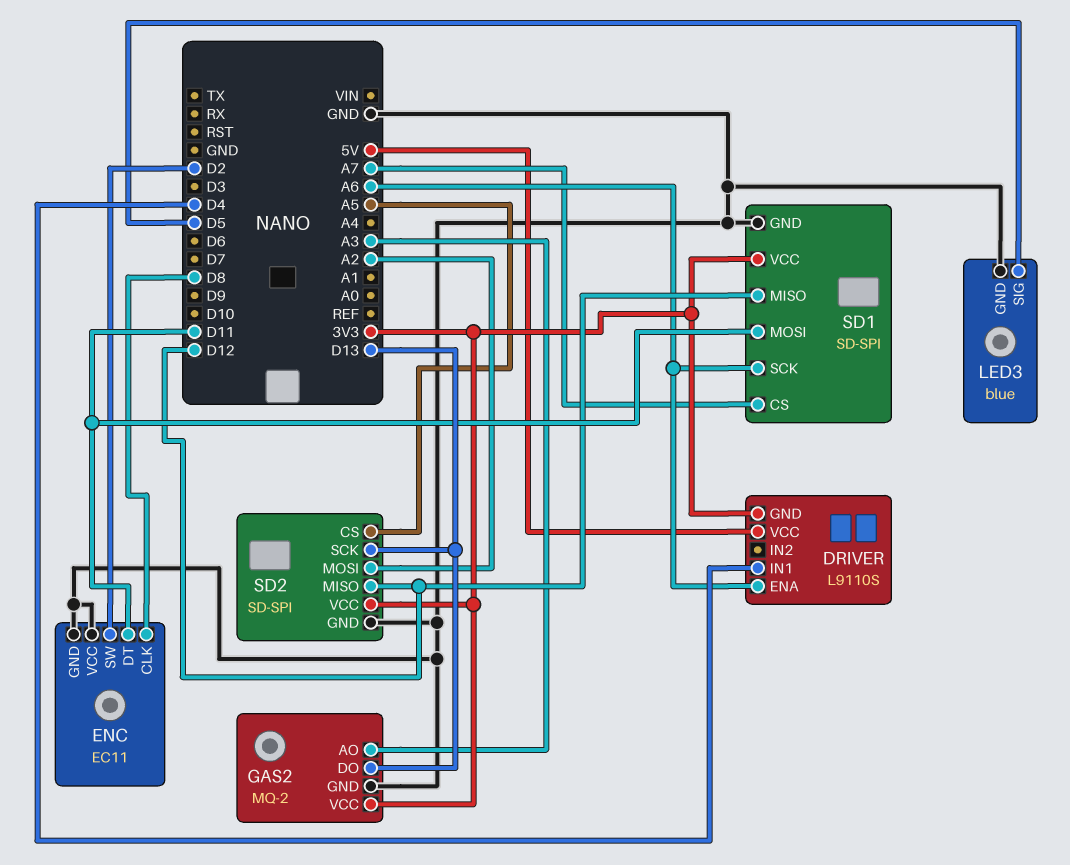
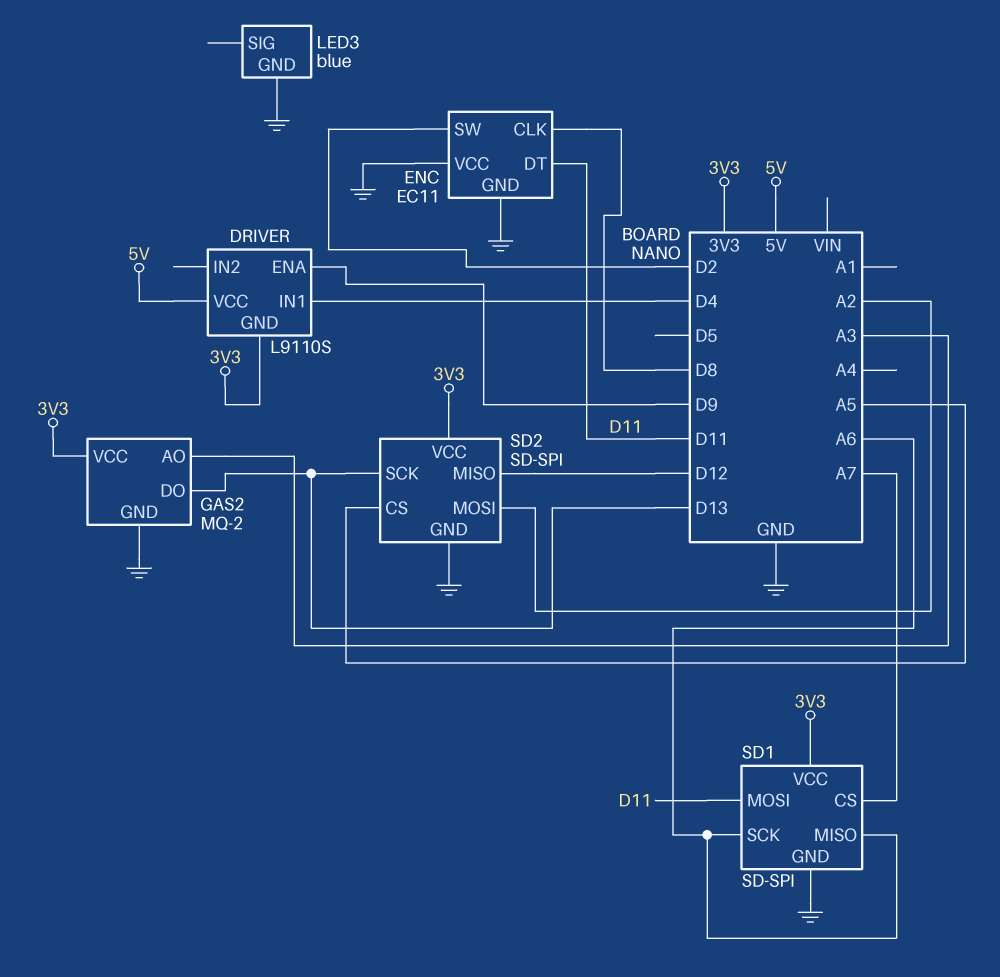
DRIVER pin ENA: A6 -> D9
LED3 pin SIG: D5 -> none
SD1 pin MISO: D12 -> A6

